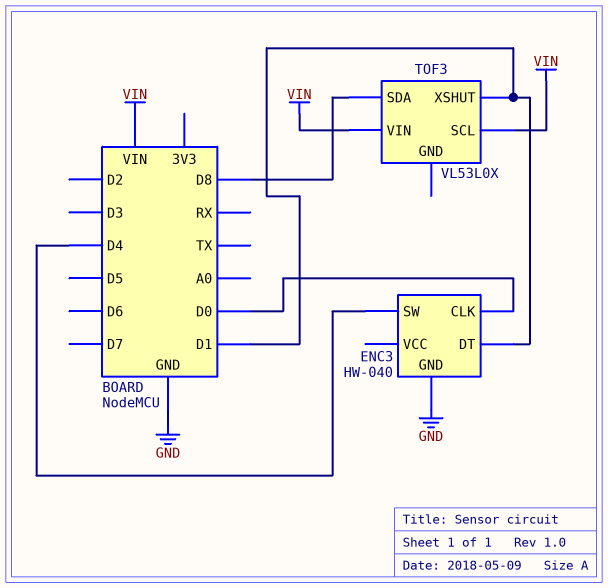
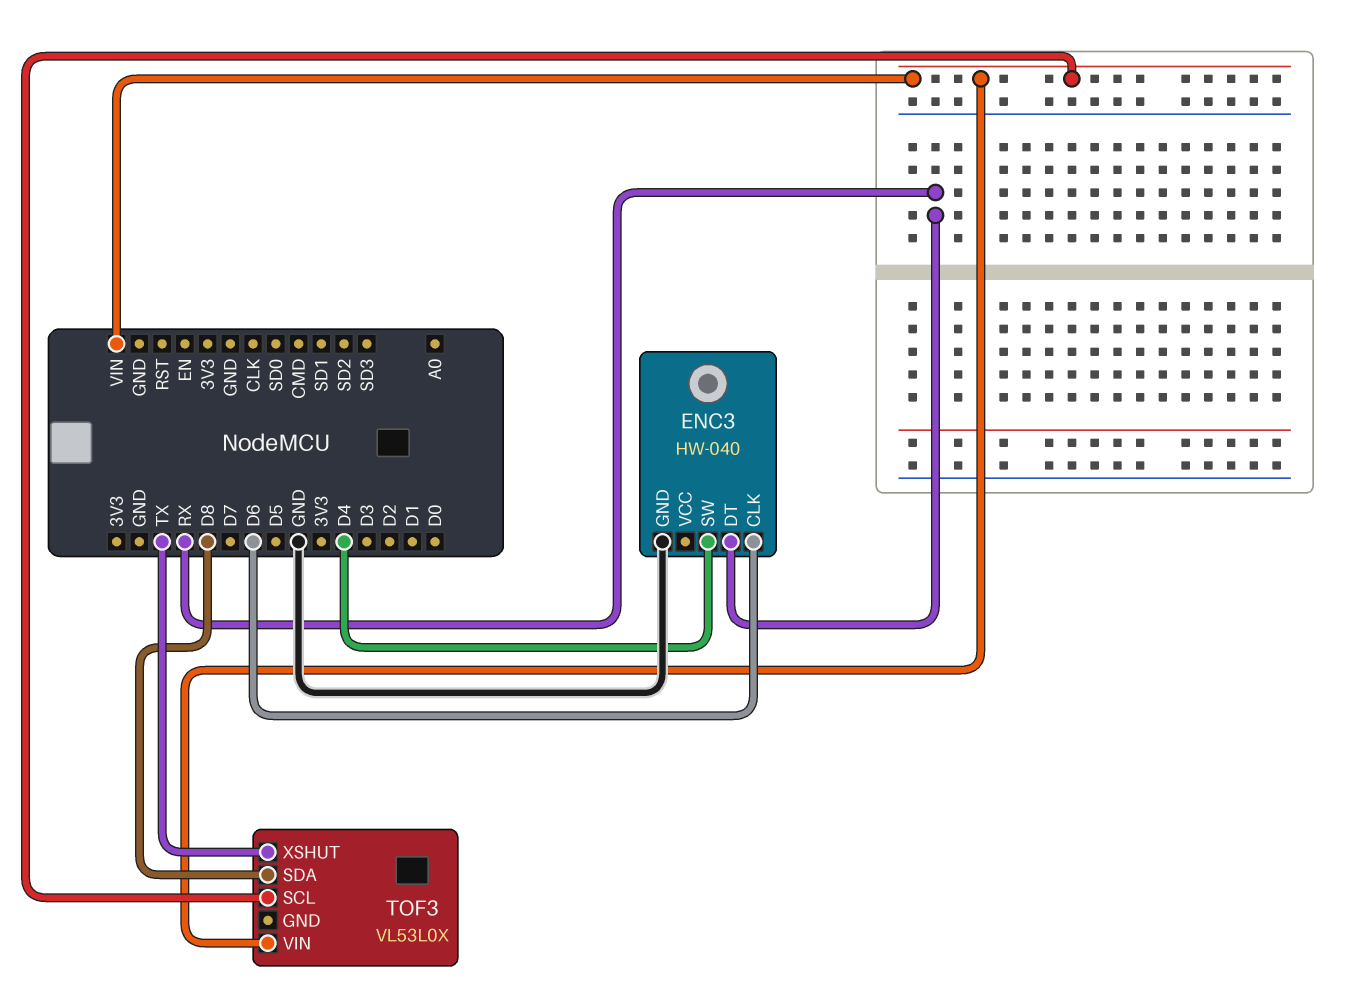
ENC3 pin CLK: D0 -> D6
ENC3 pin DT: D1 -> RX
TOF3 pin XSHUT: D1 -> TX

